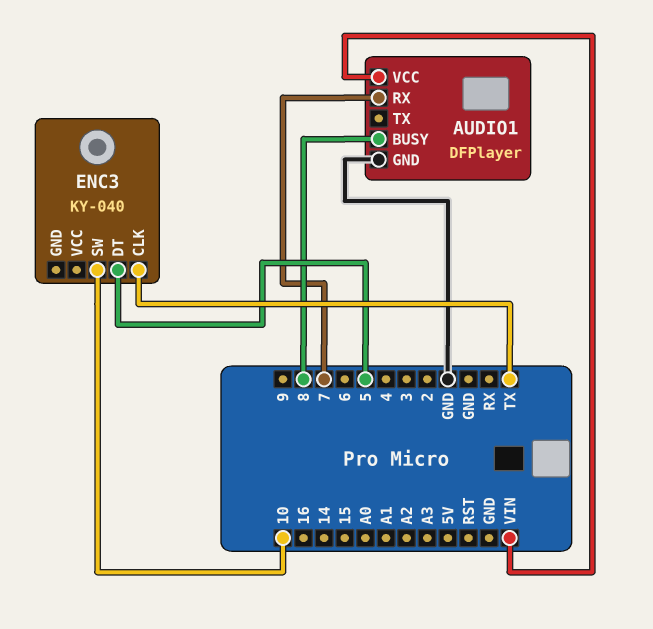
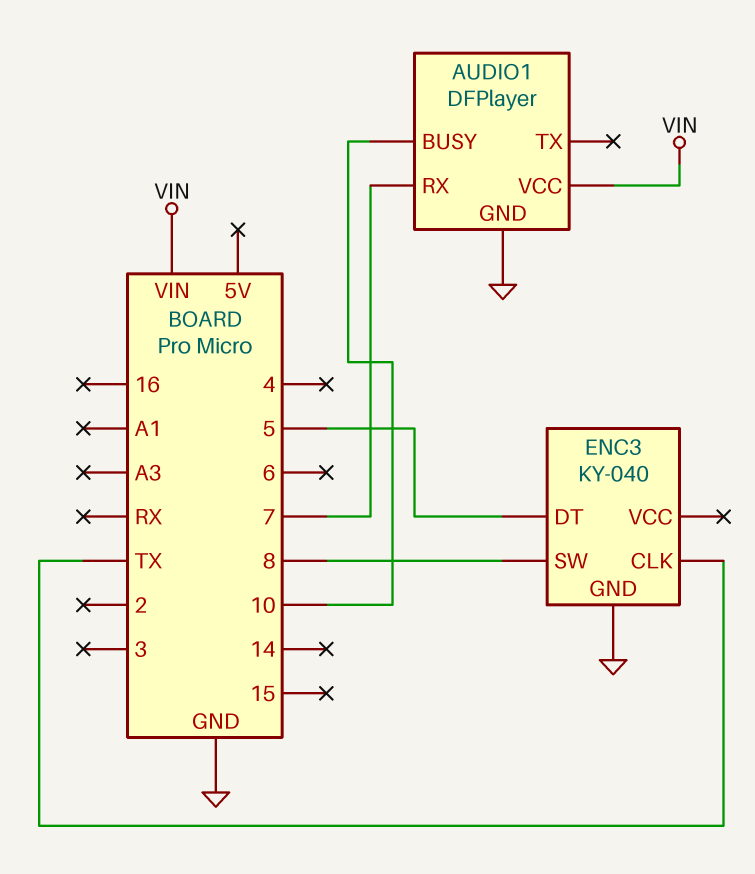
AUDIO1 pin BUSY: 8 -> 10
ENC3 pin GND: none -> GND
ENC3 pin SW: 10 -> 8

